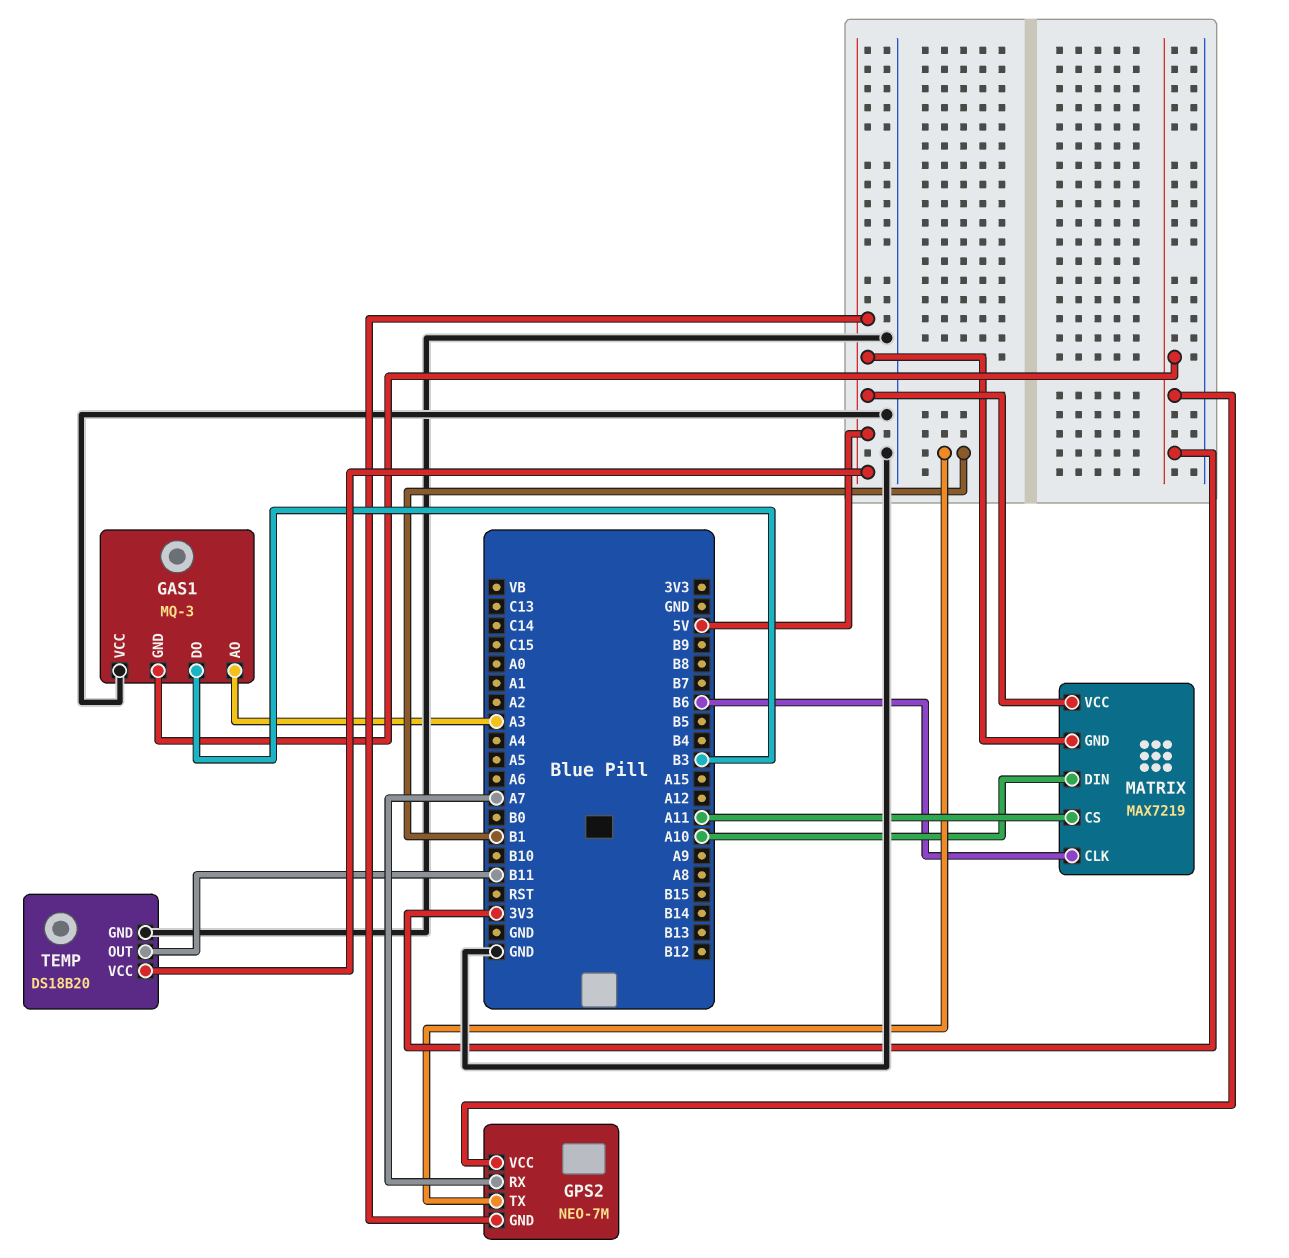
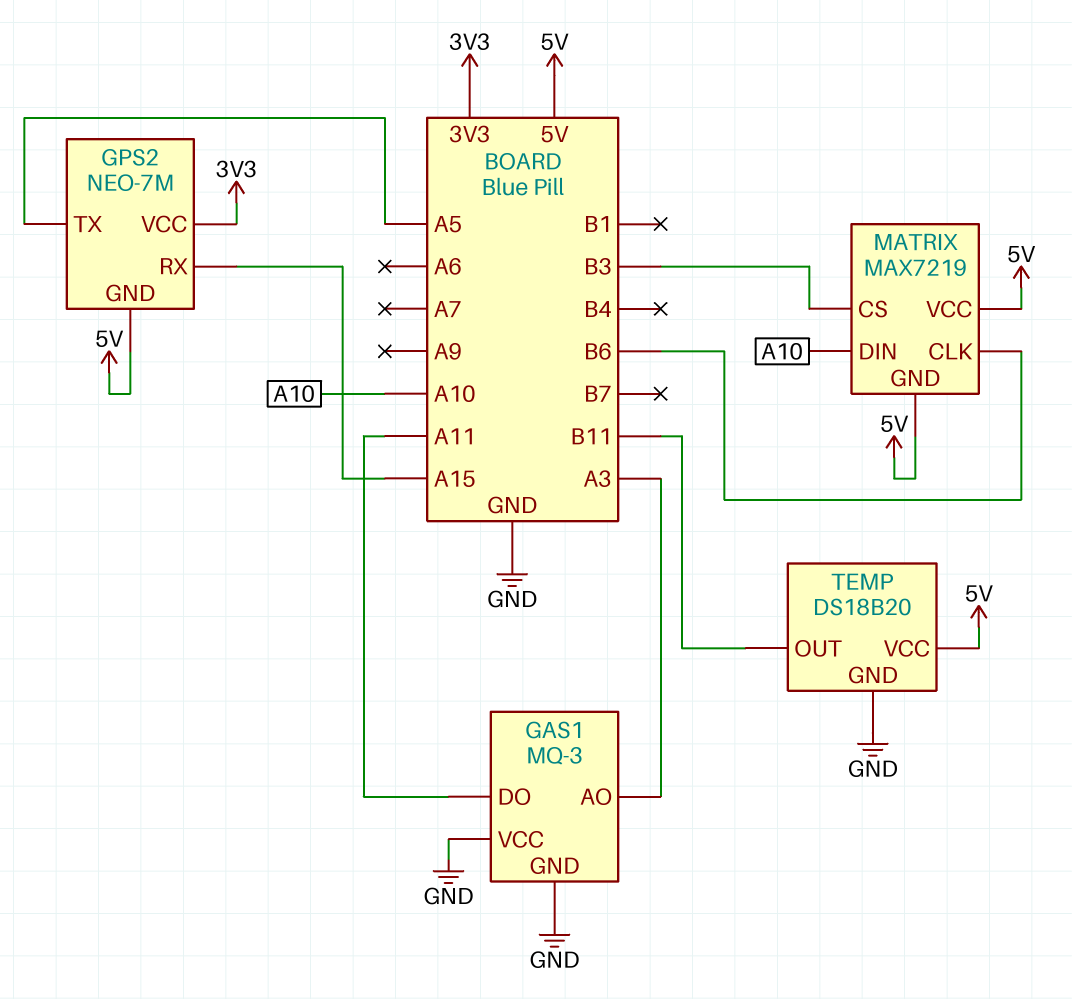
GAS1 pin DO: B3 -> A11
GAS1 pin GND: 3V3 -> GND
GPS2 pin RX: A7 -> A15
GPS2 pin TX: B1 -> A5
MATRIX pin CS: A11 -> B3

